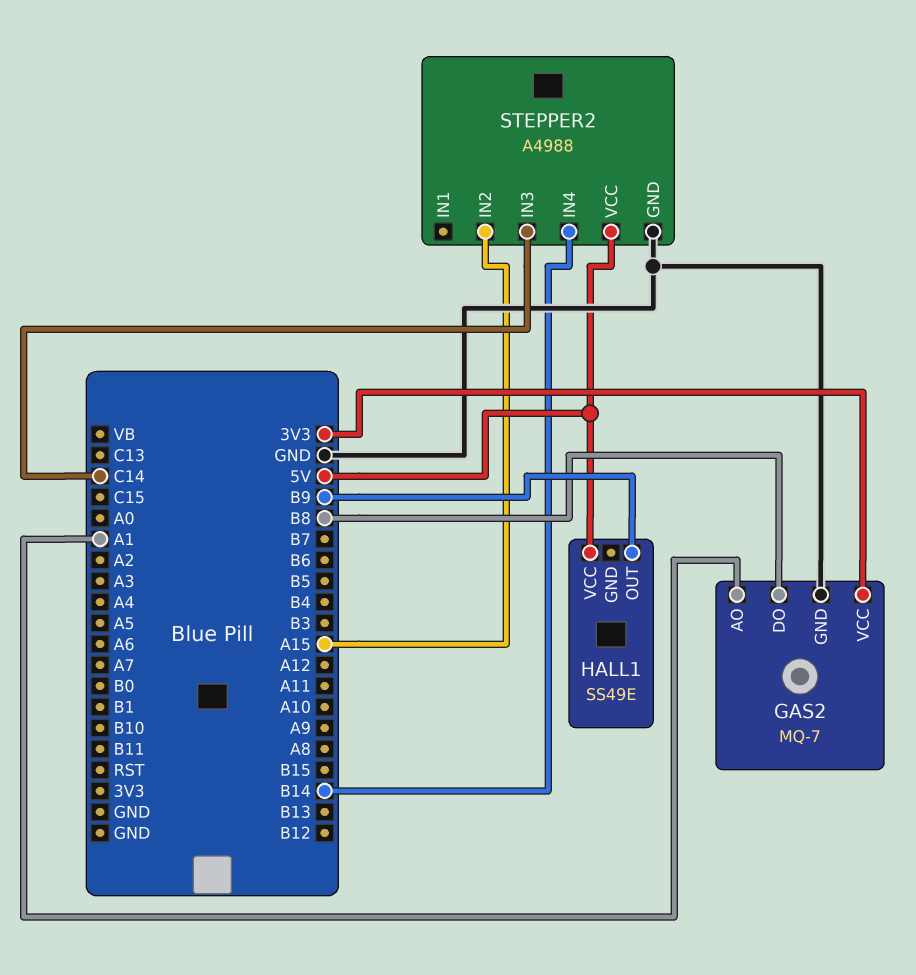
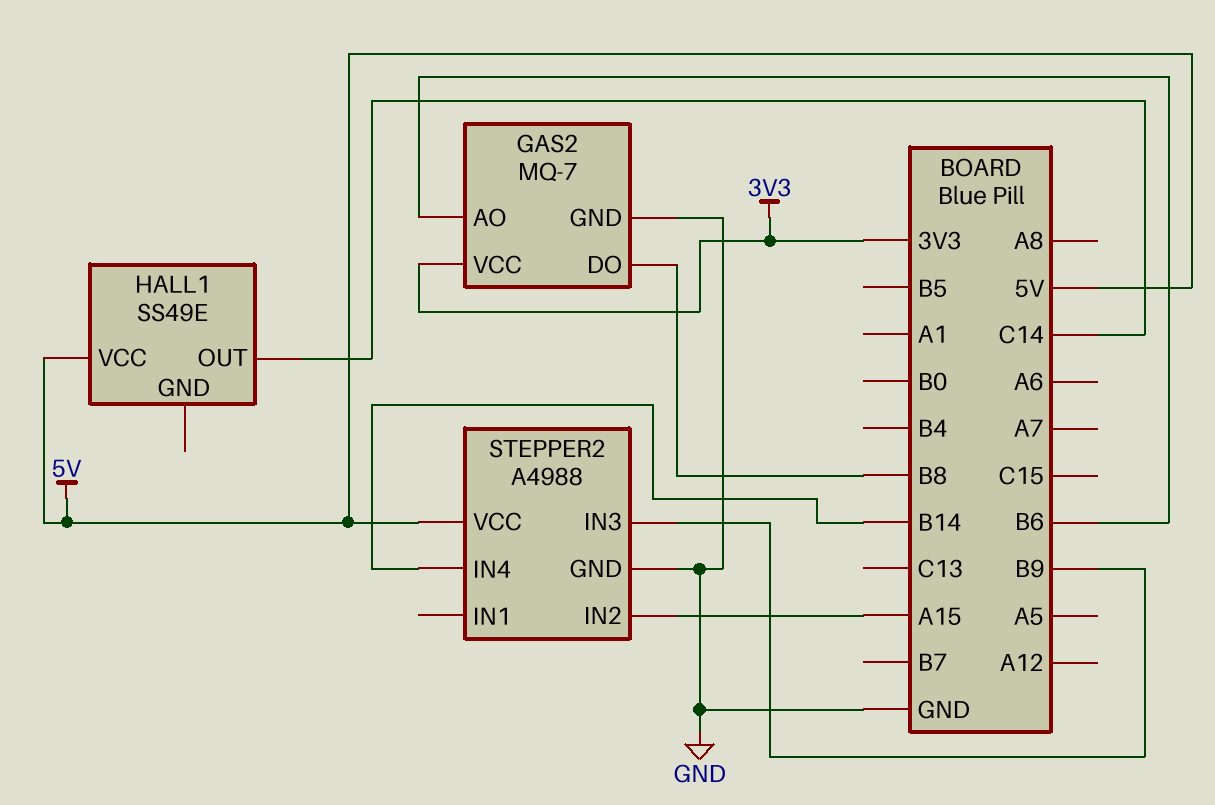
GAS2 pin AO: A1 -> B6
HALL1 pin OUT: B9 -> C14
STEPPER2 pin IN3: C14 -> B9

